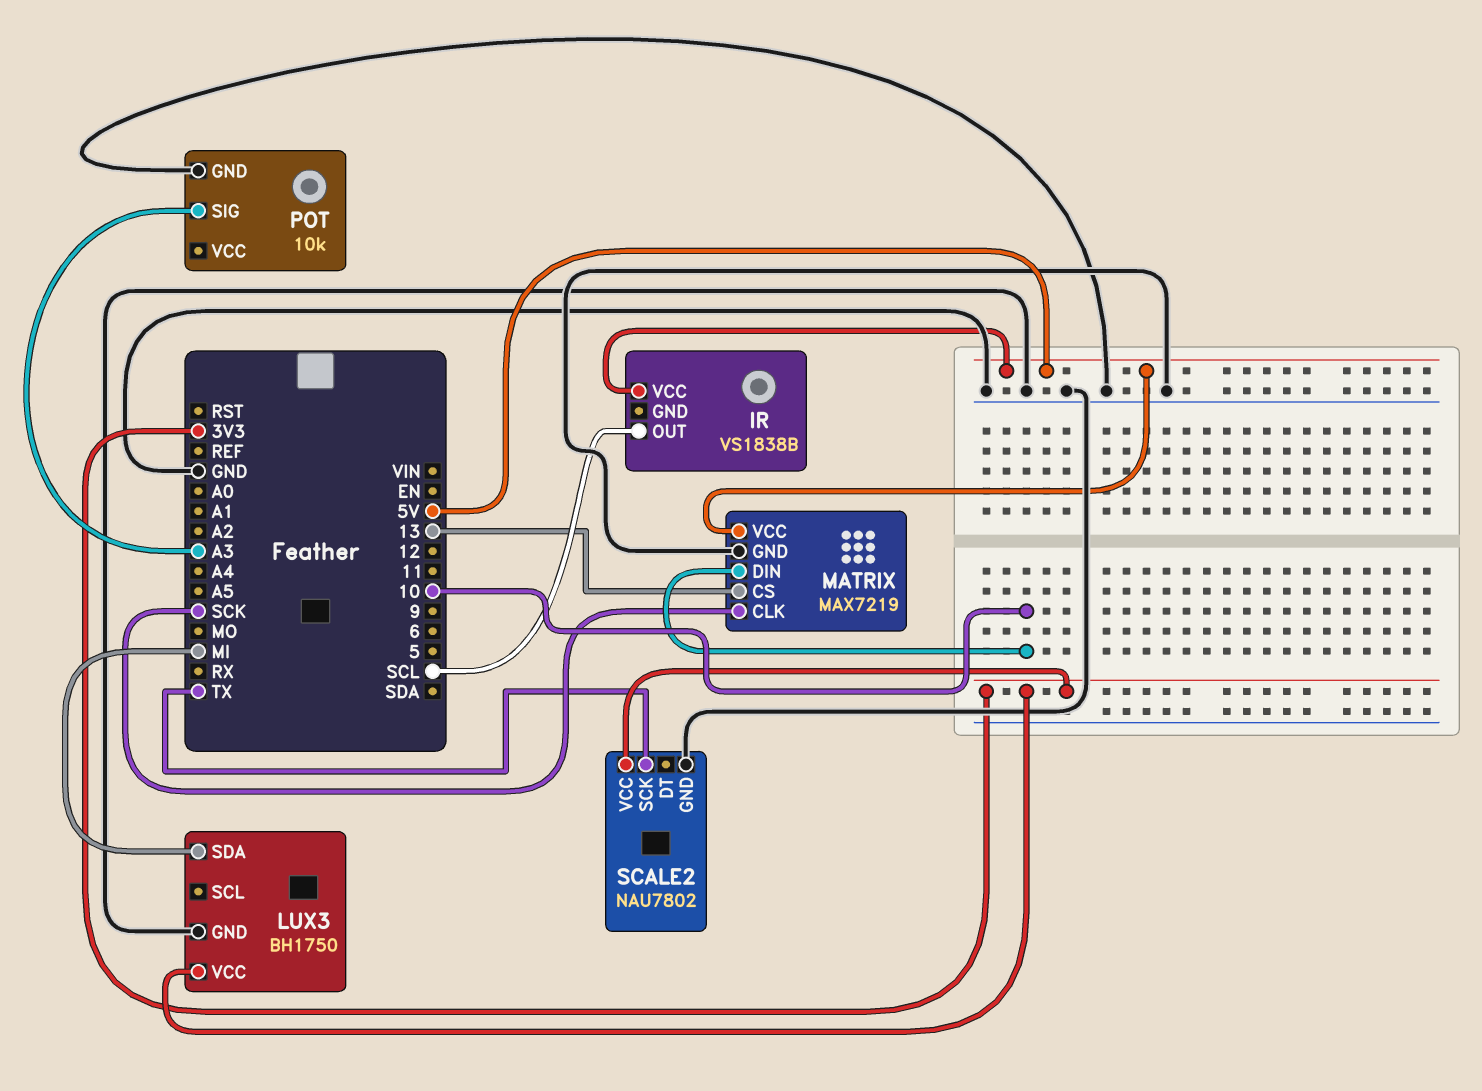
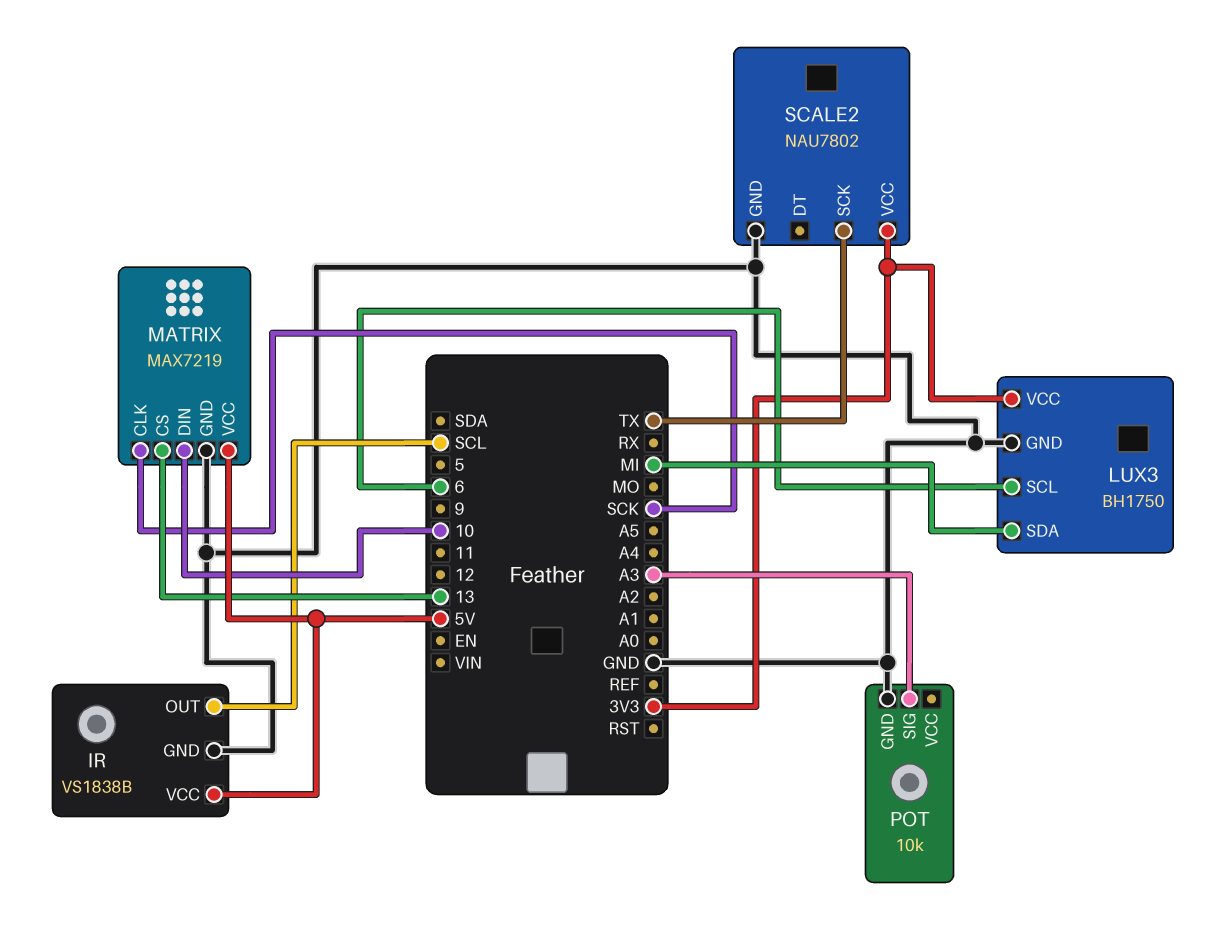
IR pin GND: none -> GND
LUX3 pin SCL: none -> 6

